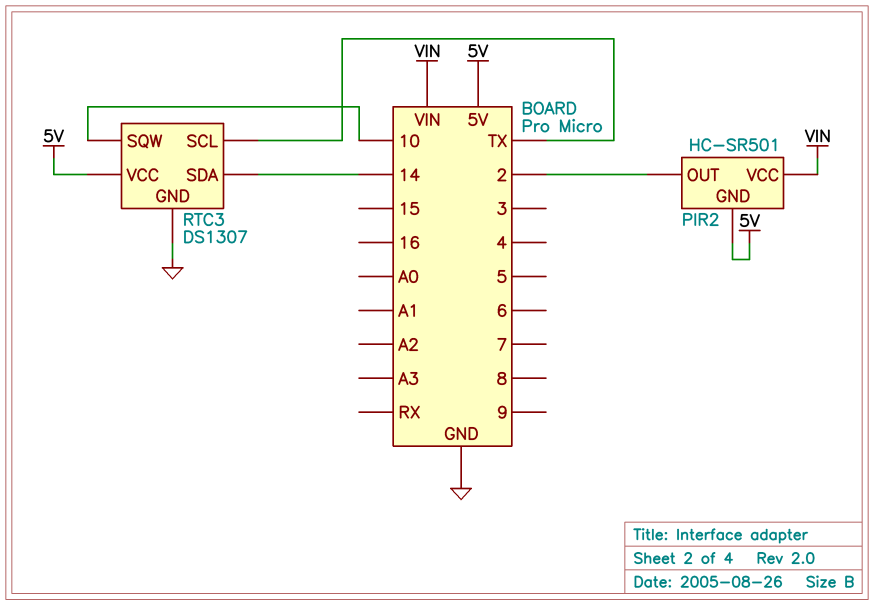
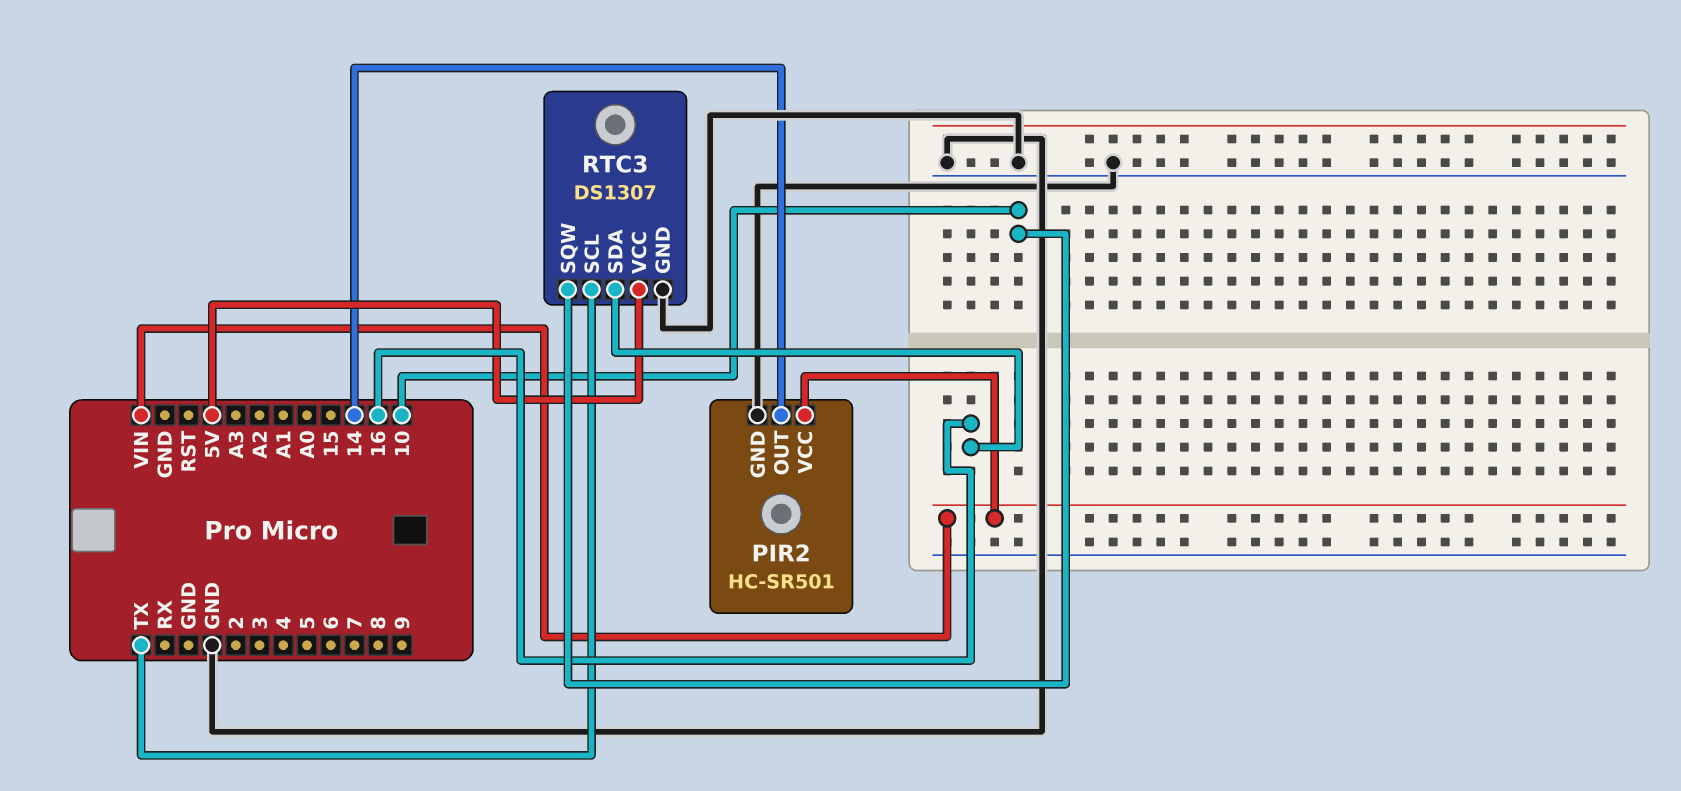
PIR2 pin GND: 5V -> GND
PIR2 pin OUT: 2 -> 14
RTC3 pin SDA: 14 -> 16

